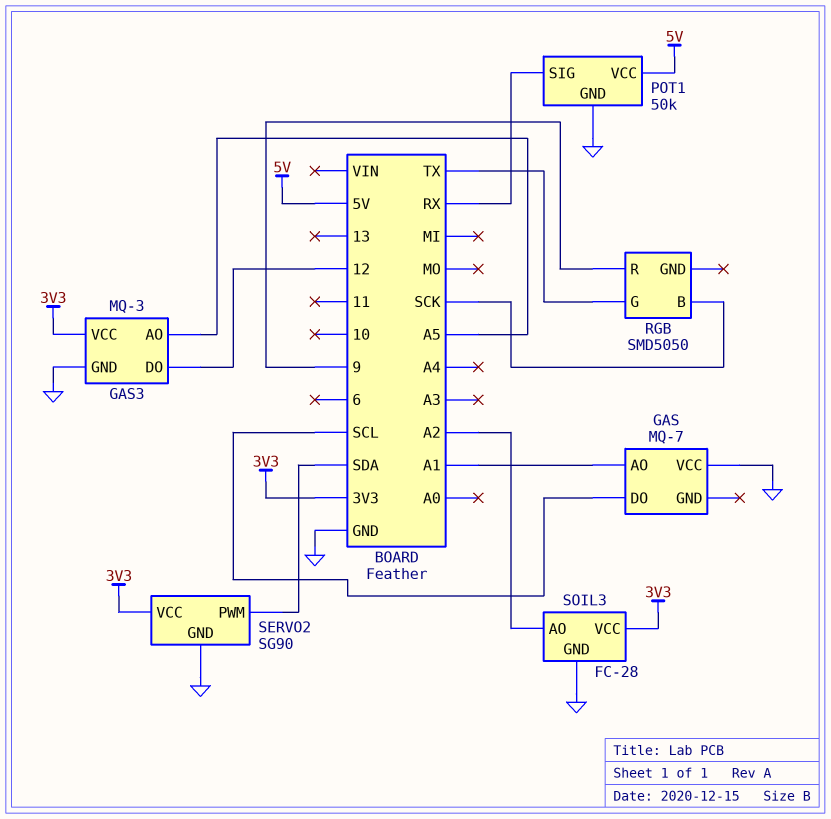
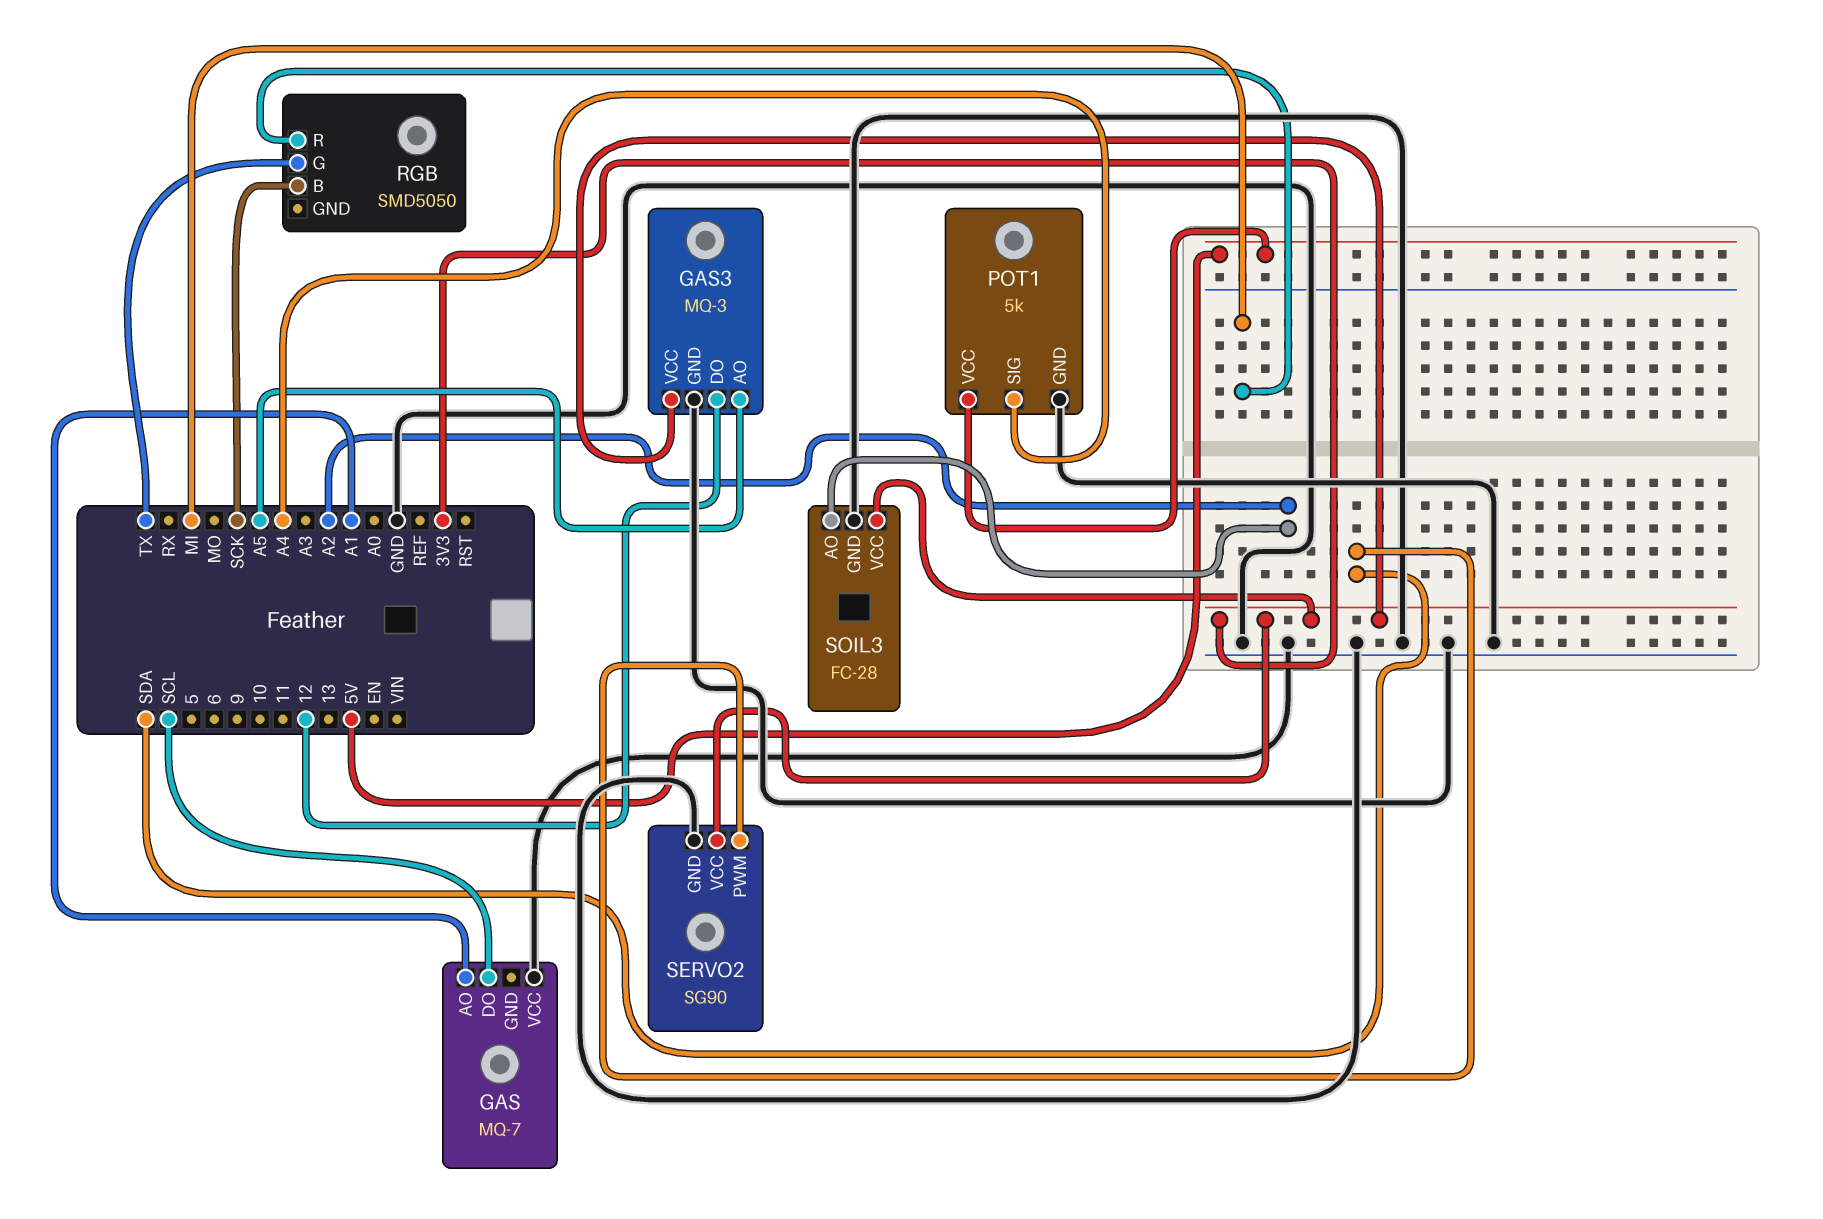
POT1: 50k -> 5k
POT1 pin SIG: RX -> A4
RGB pin R: 9 -> MI

